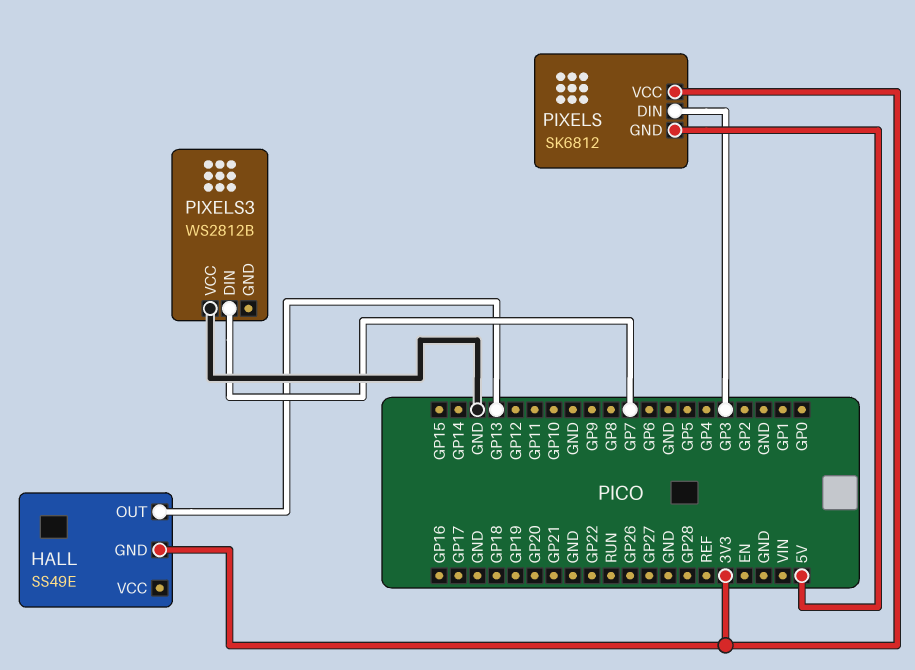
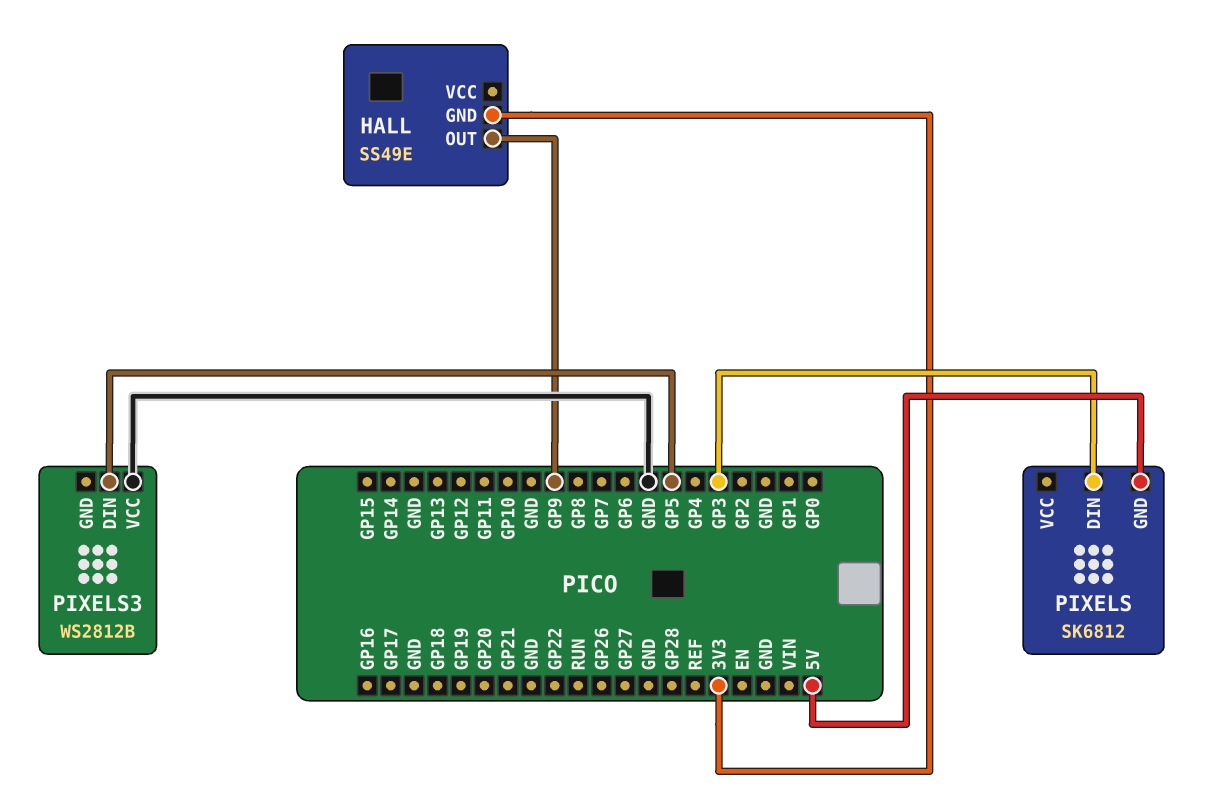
HALL pin OUT: GP13 -> GP9
PIXELS pin VCC: 3V3 -> none
PIXELS3 pin DIN: GP7 -> GP5

